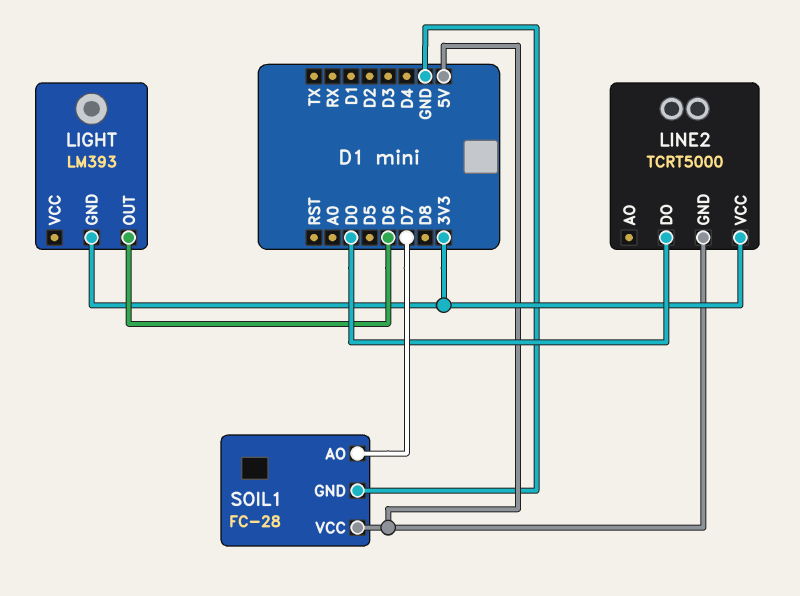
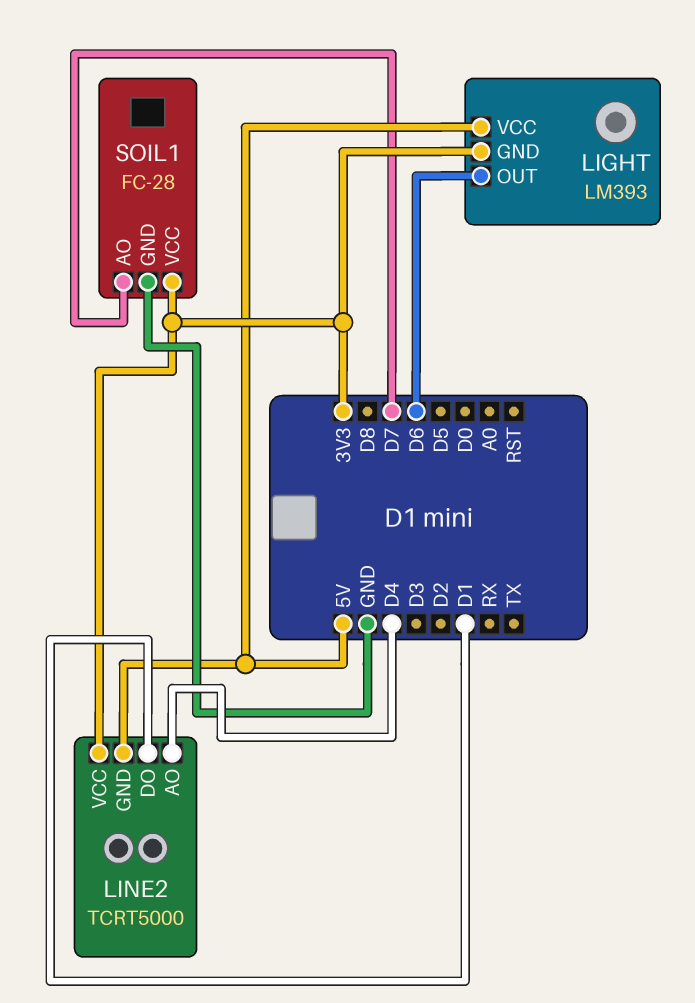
LIGHT pin VCC: none -> 5V
LINE2 pin AO: none -> D4
LINE2 pin DO: D0 -> D1
SOIL1 pin VCC: 5V -> 3V3

